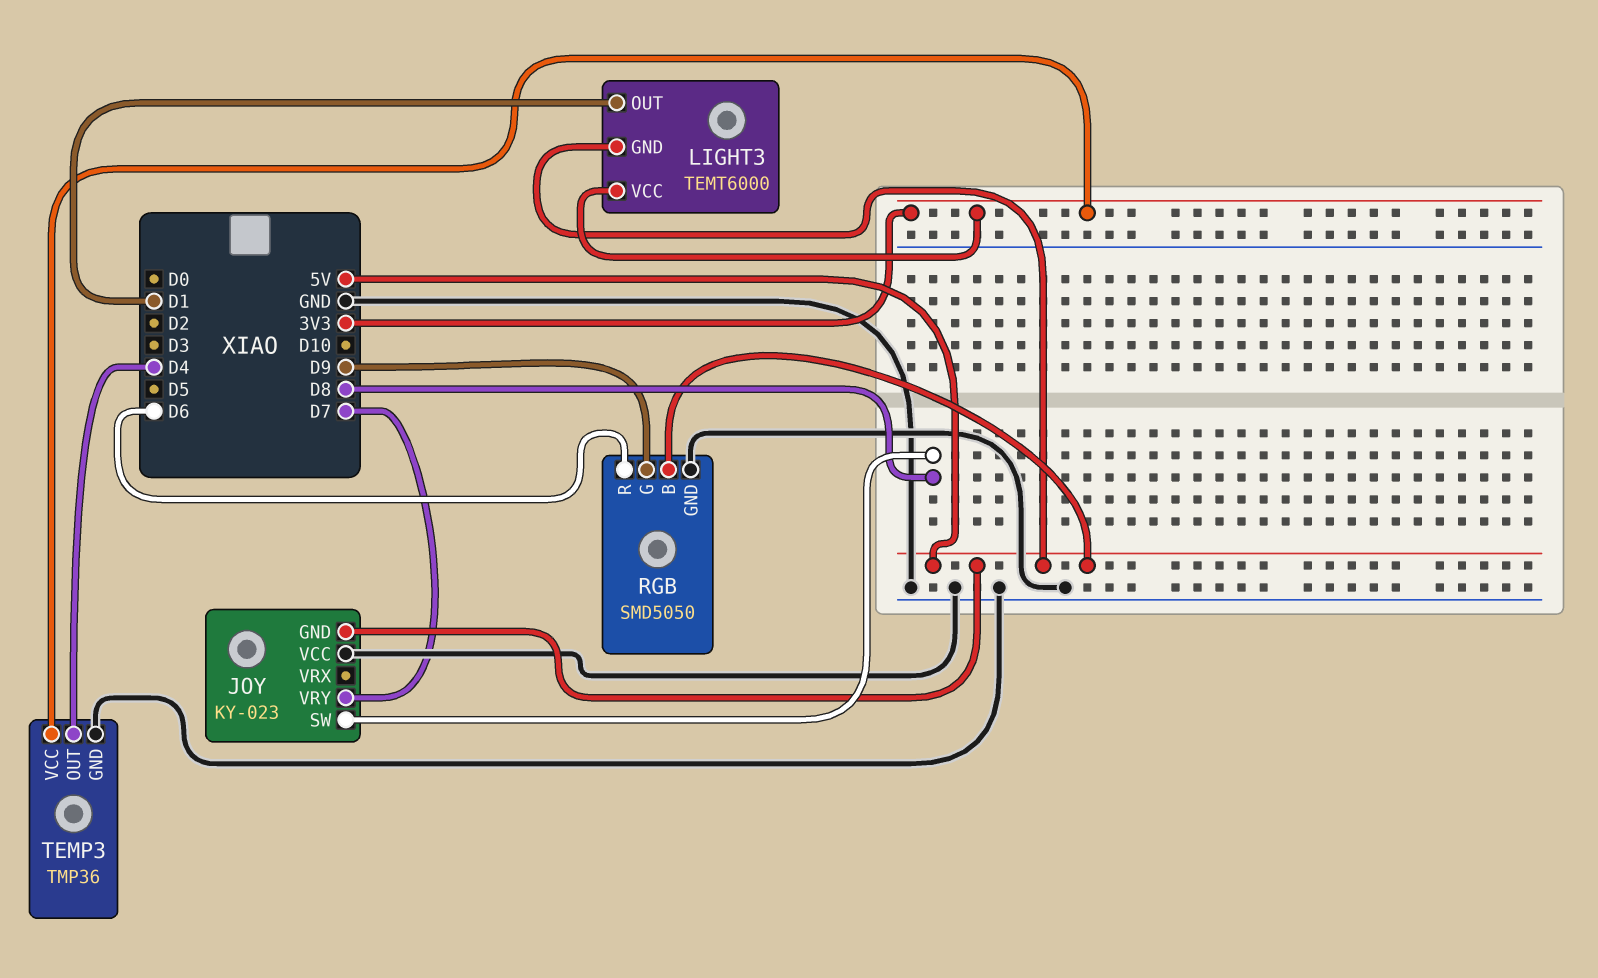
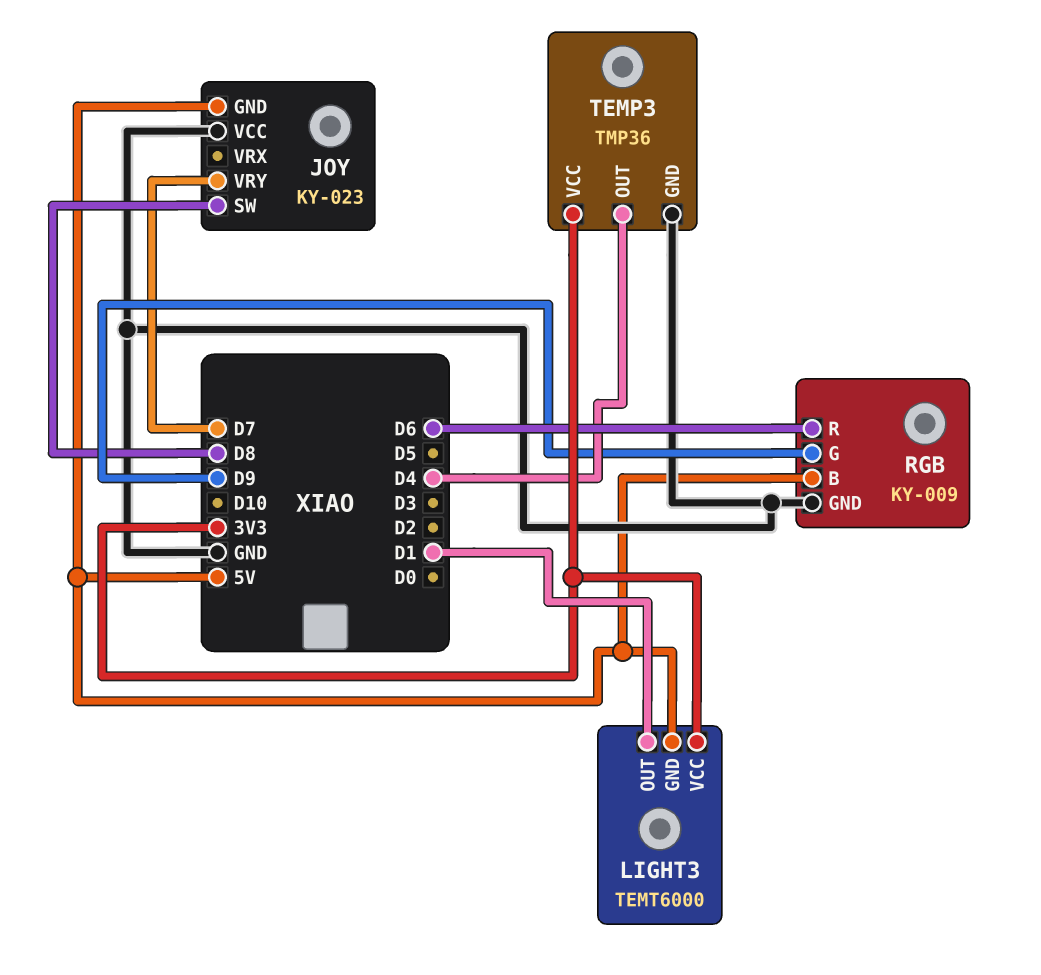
RGB: SMD5050 -> KY-009

